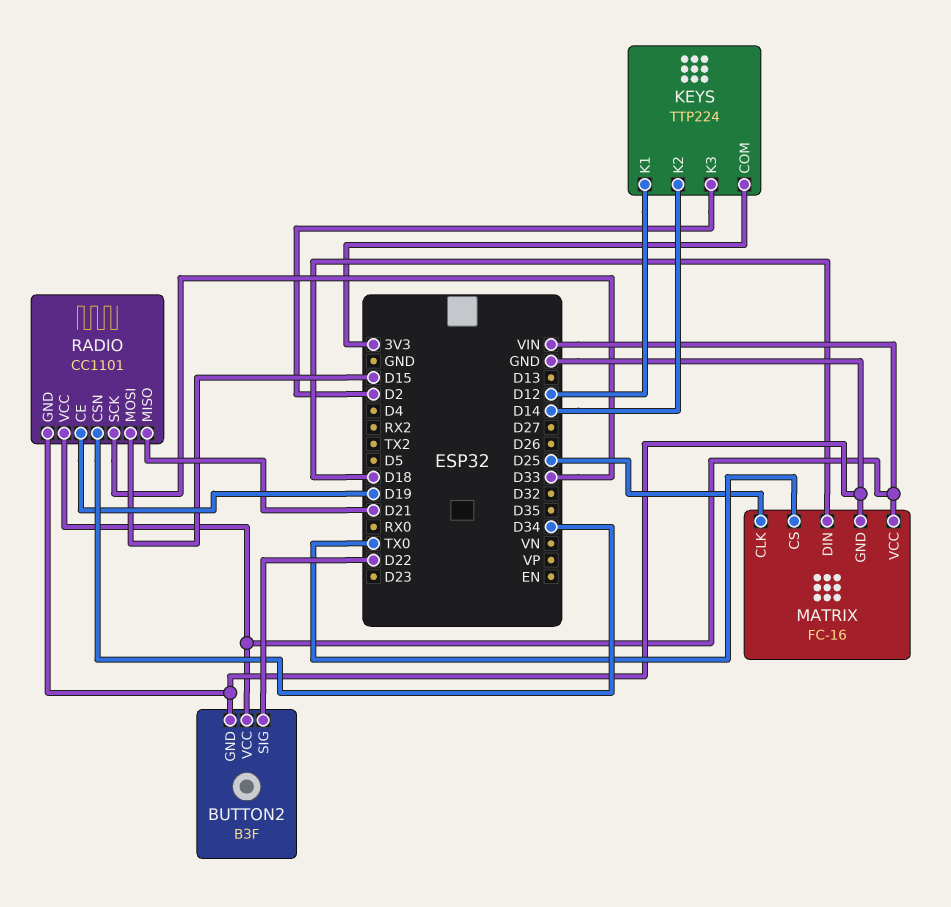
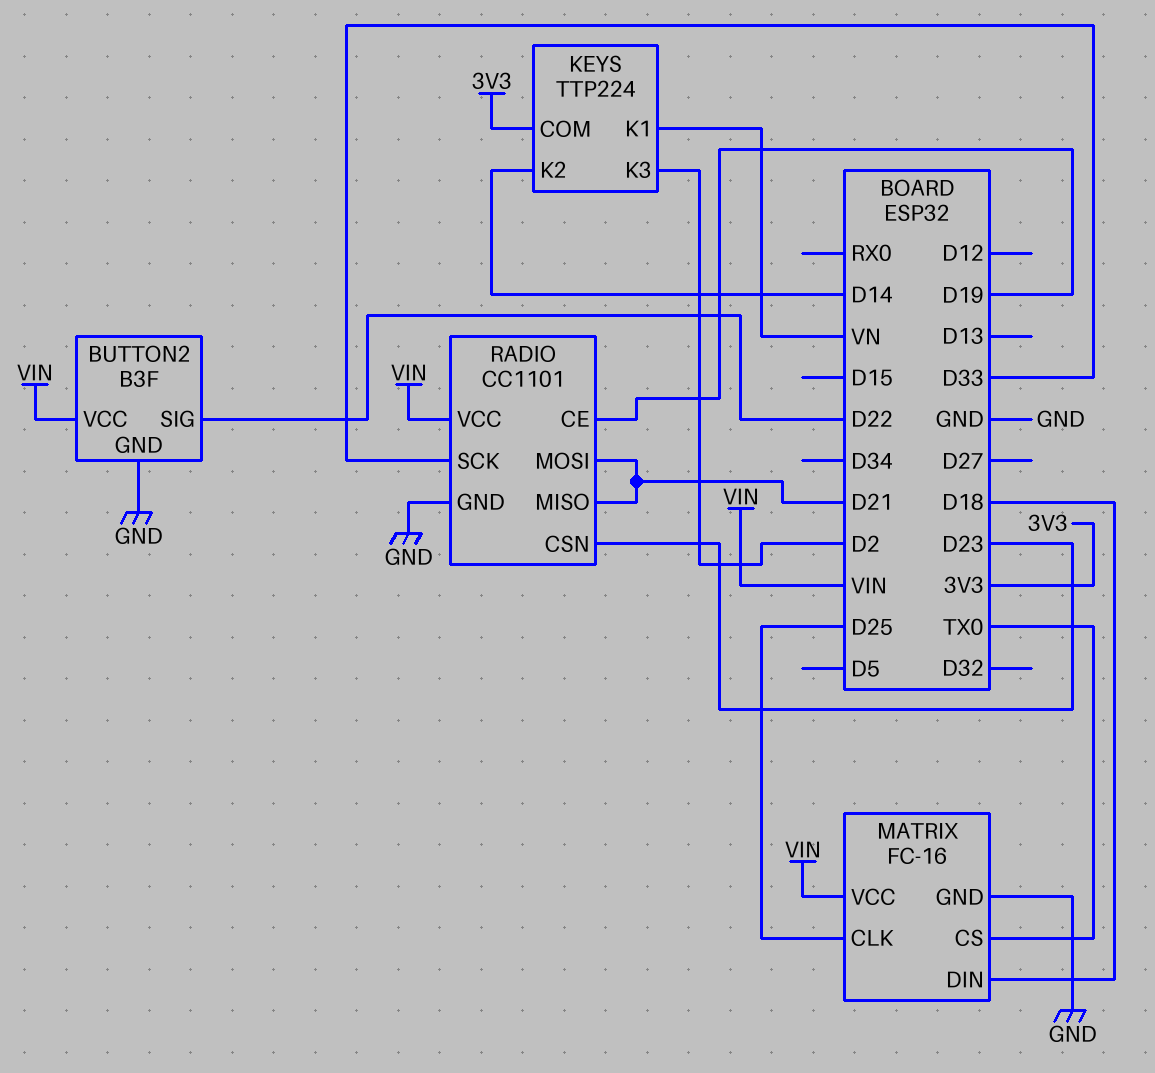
KEYS pin K1: D12 -> VN
RADIO pin CSN: D34 -> D23
RADIO pin MOSI: D15 -> D21

